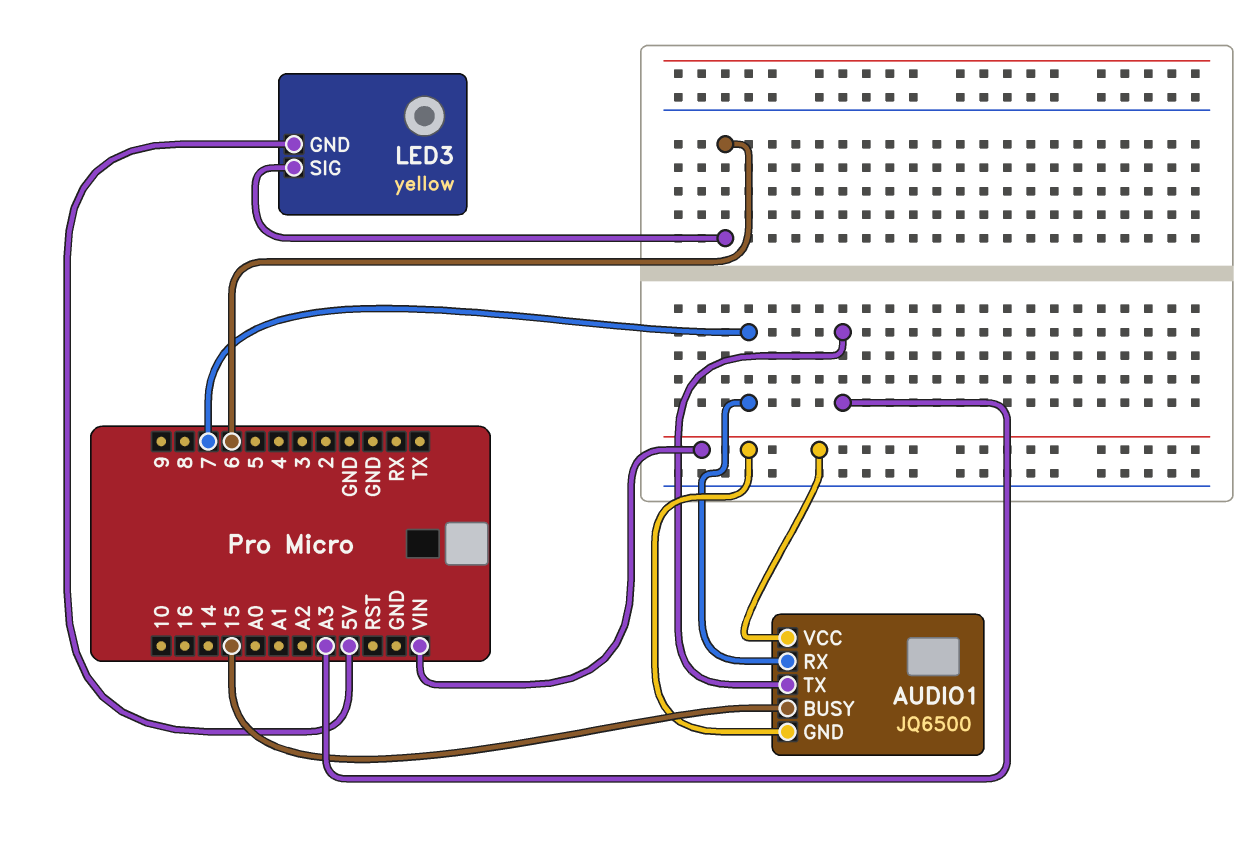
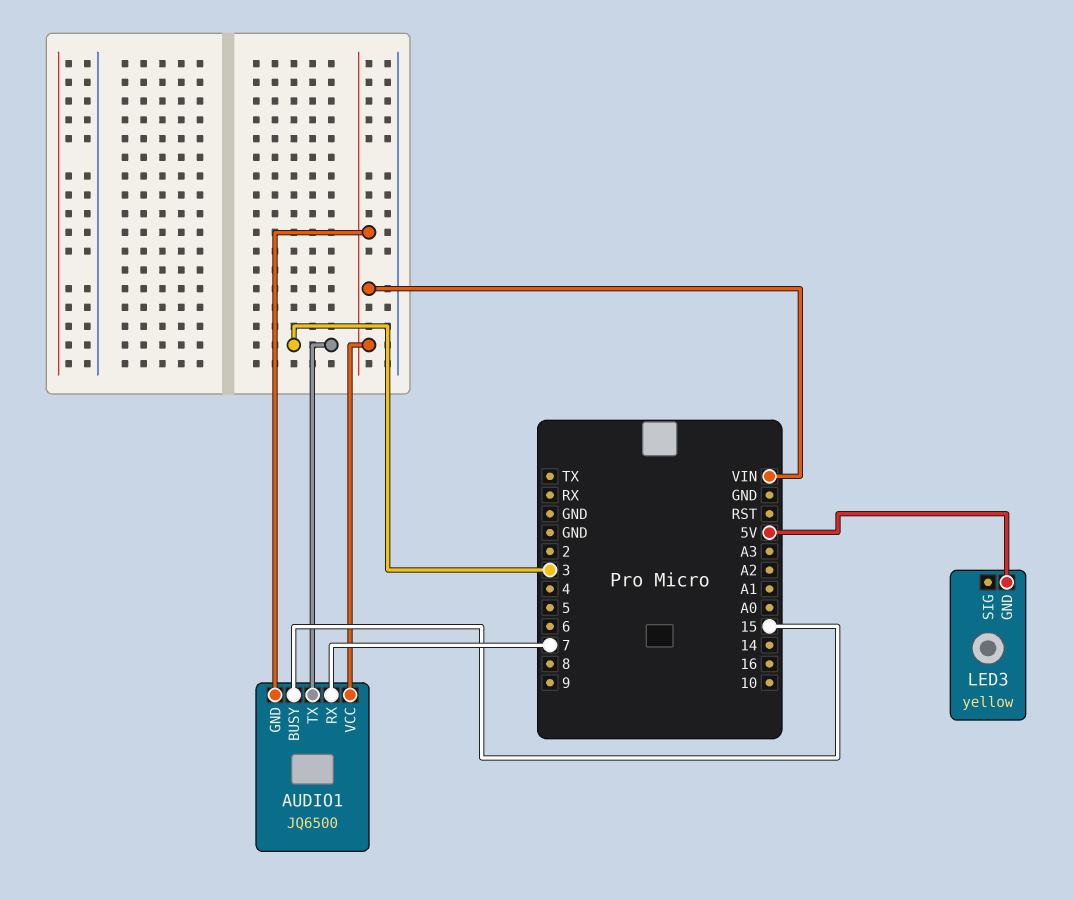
AUDIO1 pin TX: A3 -> 3
LED3 pin SIG: 6 -> none

